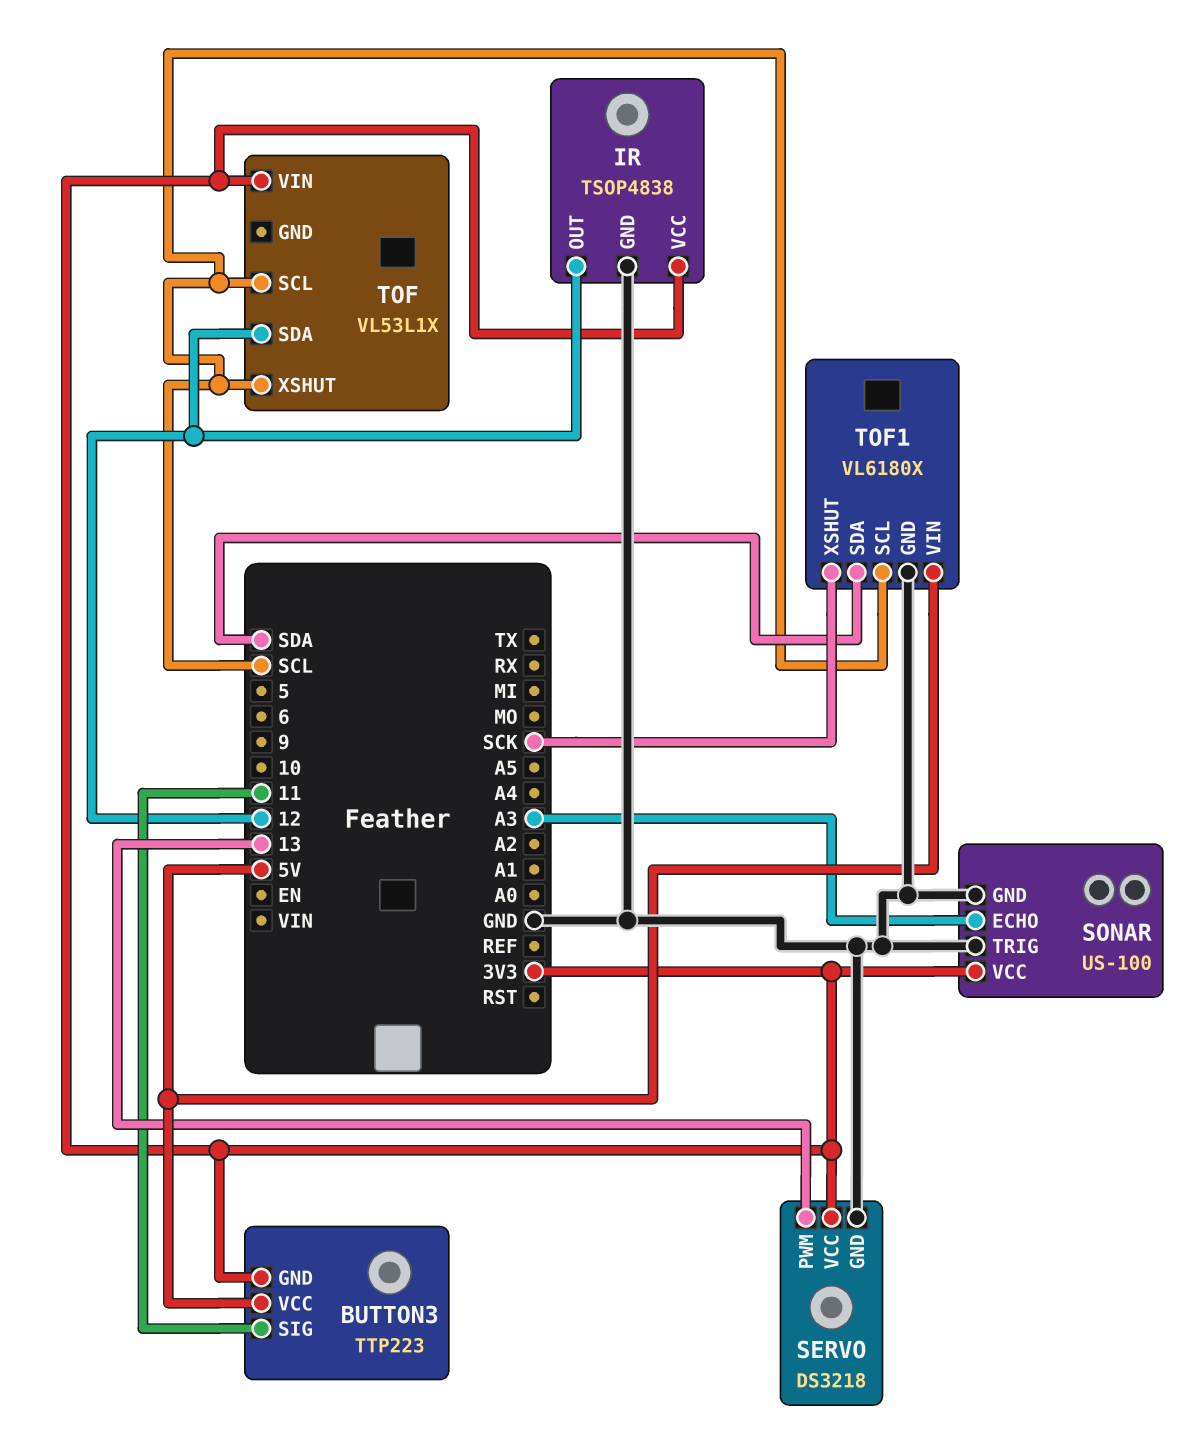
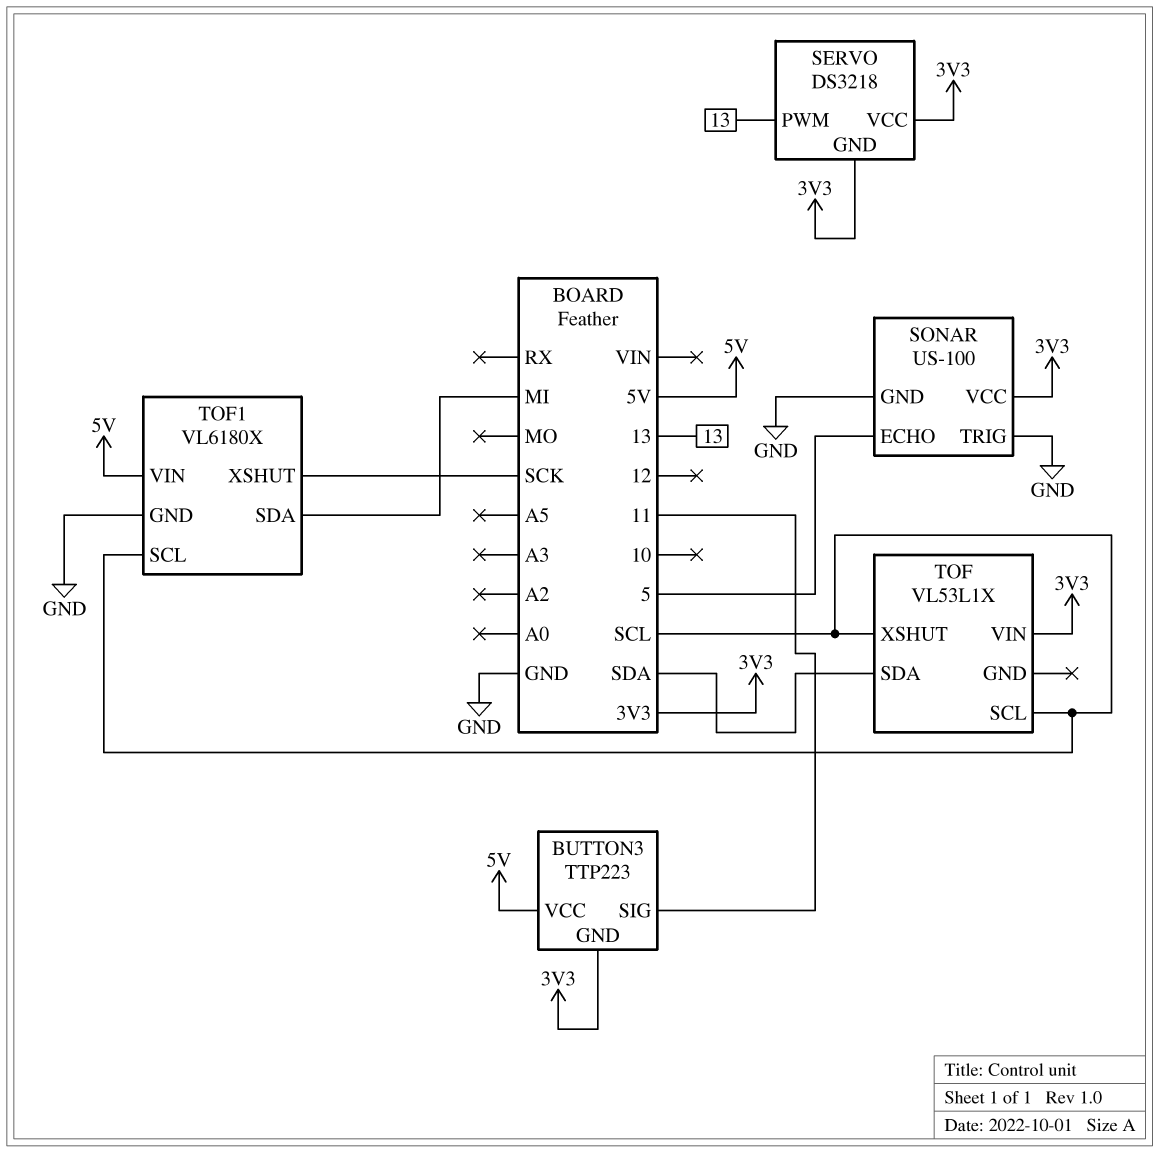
IR: TSOP4838 -> none
IR pin GND: GND -> none
IR pin OUT: 12 -> none
IR pin VCC: 3V3 -> none
SERVO pin GND: GND -> 3V3
SONAR pin ECHO: A3 -> 5
TOF pin SDA: 12 -> SDA
TOF1 pin SDA: SDA -> MI

